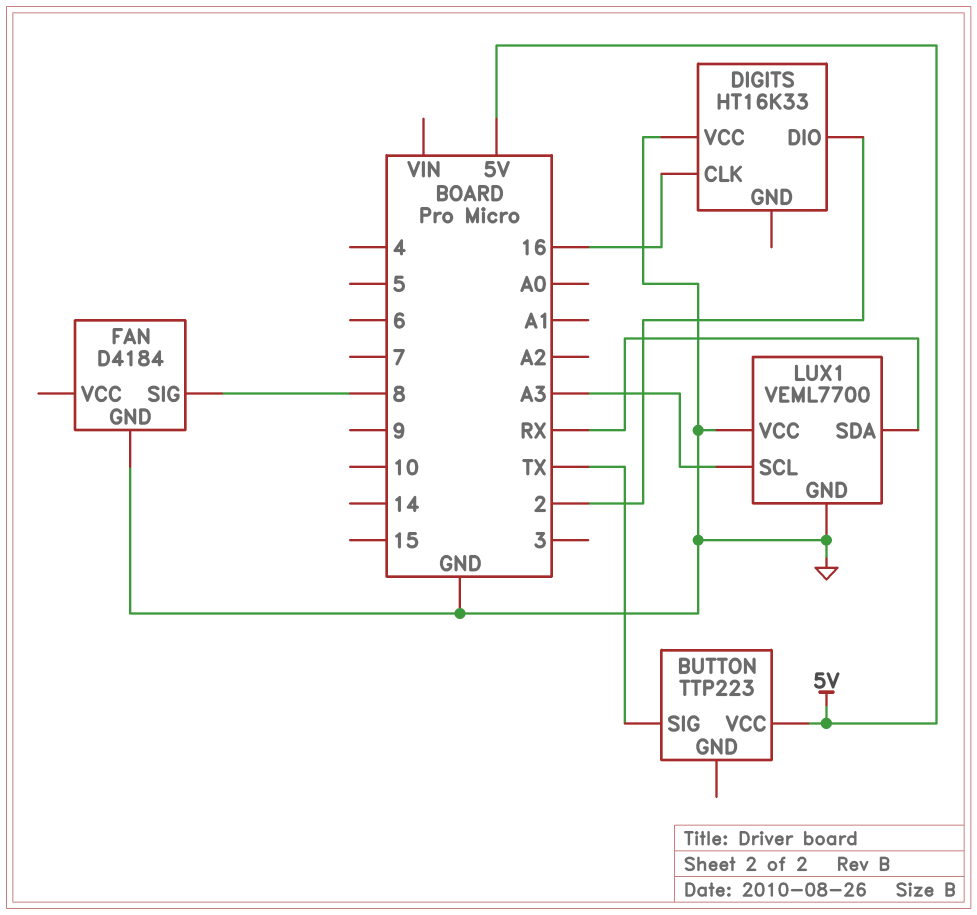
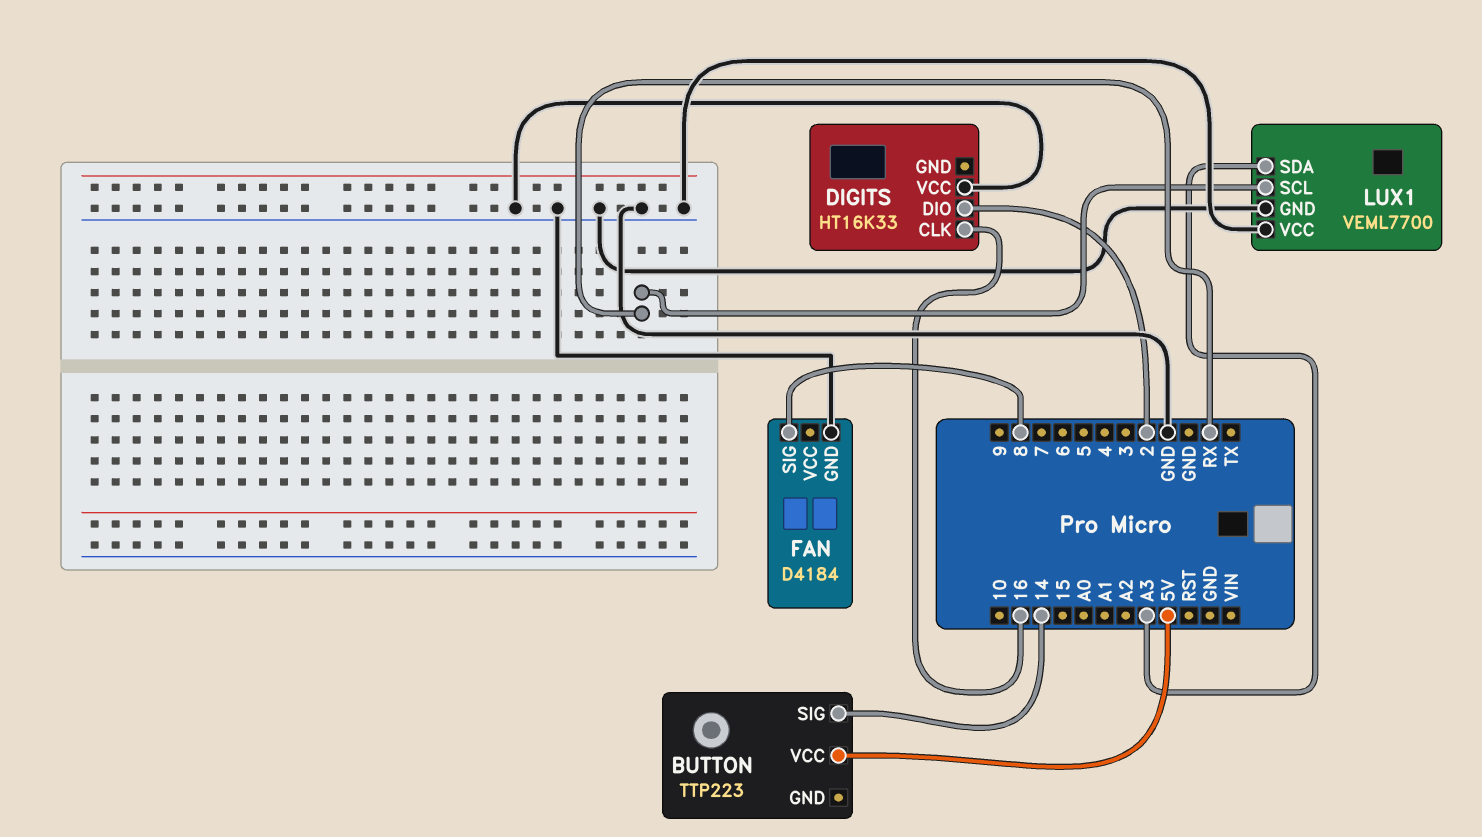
BUTTON pin SIG: TX -> 14
LUX1 pin SCL: A3 -> RX
LUX1 pin SDA: RX -> A3

